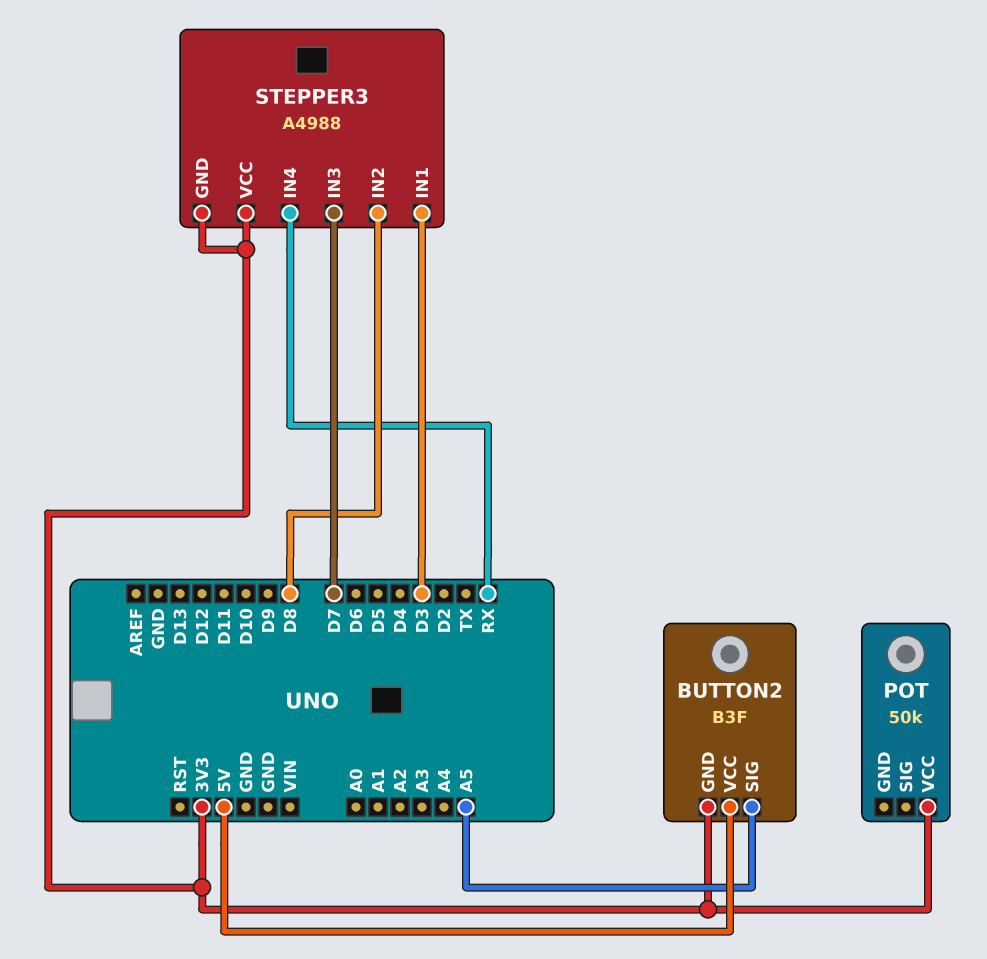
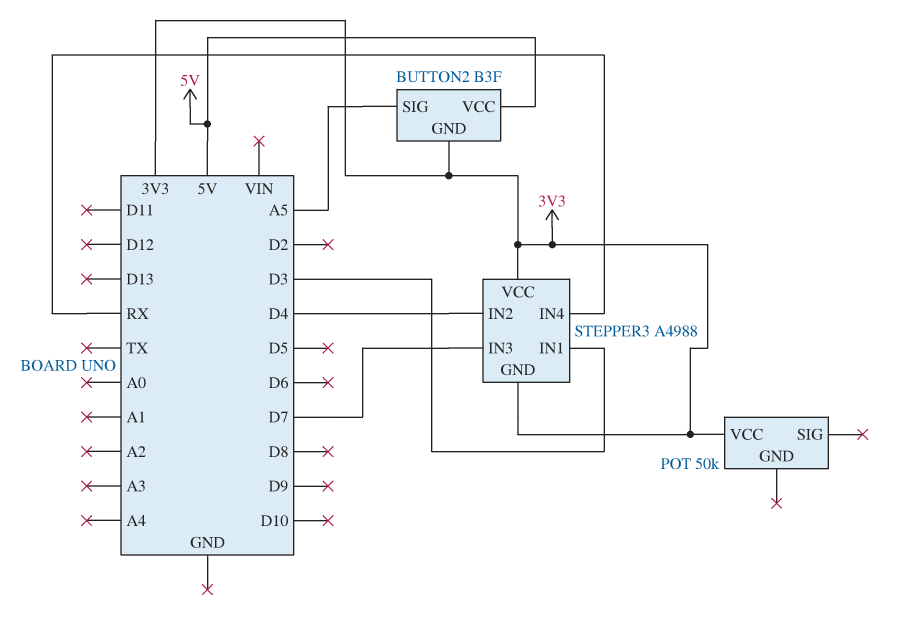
STEPPER3 pin IN2: D8 -> D4

